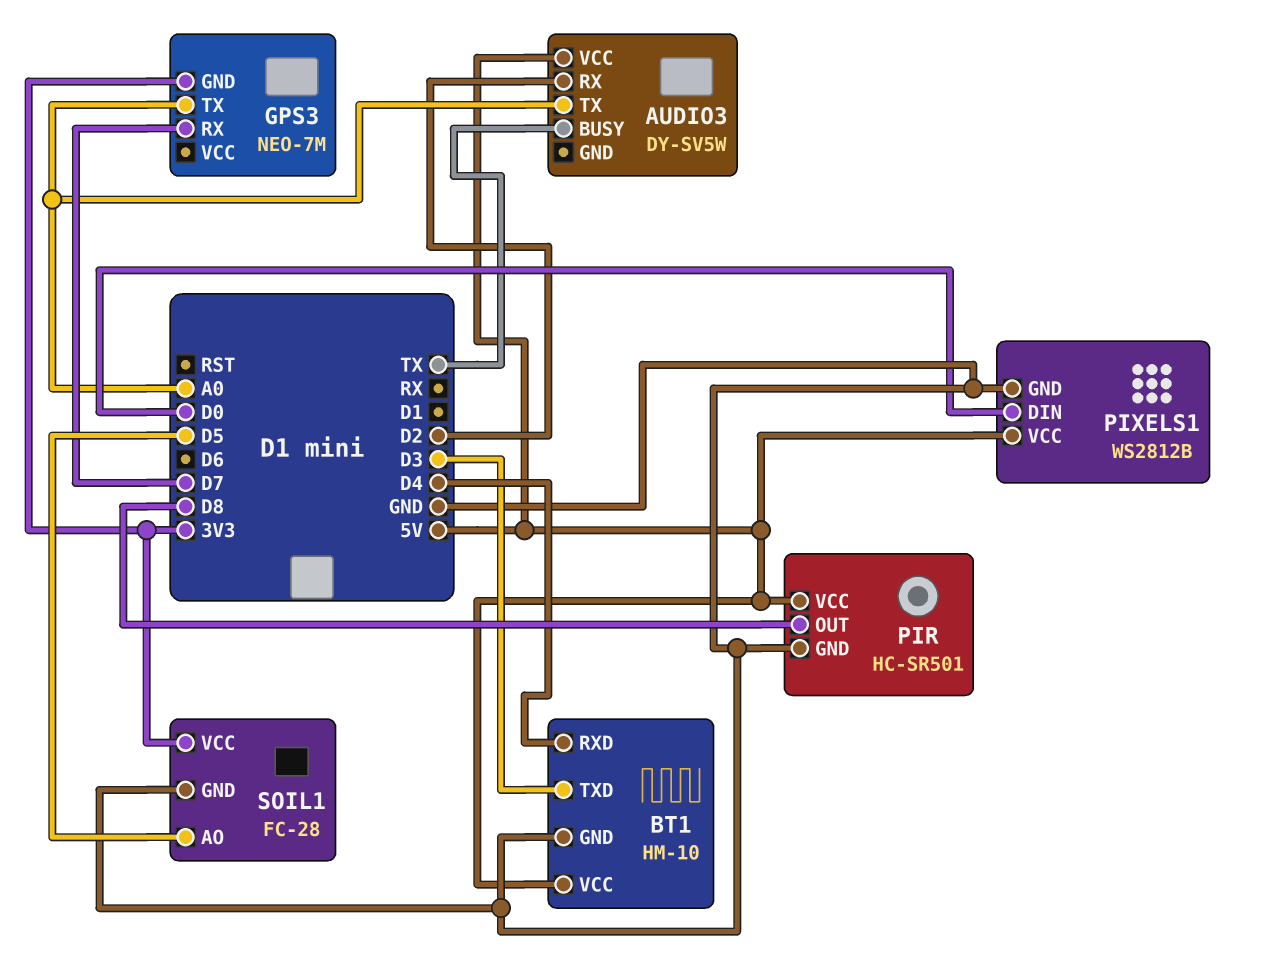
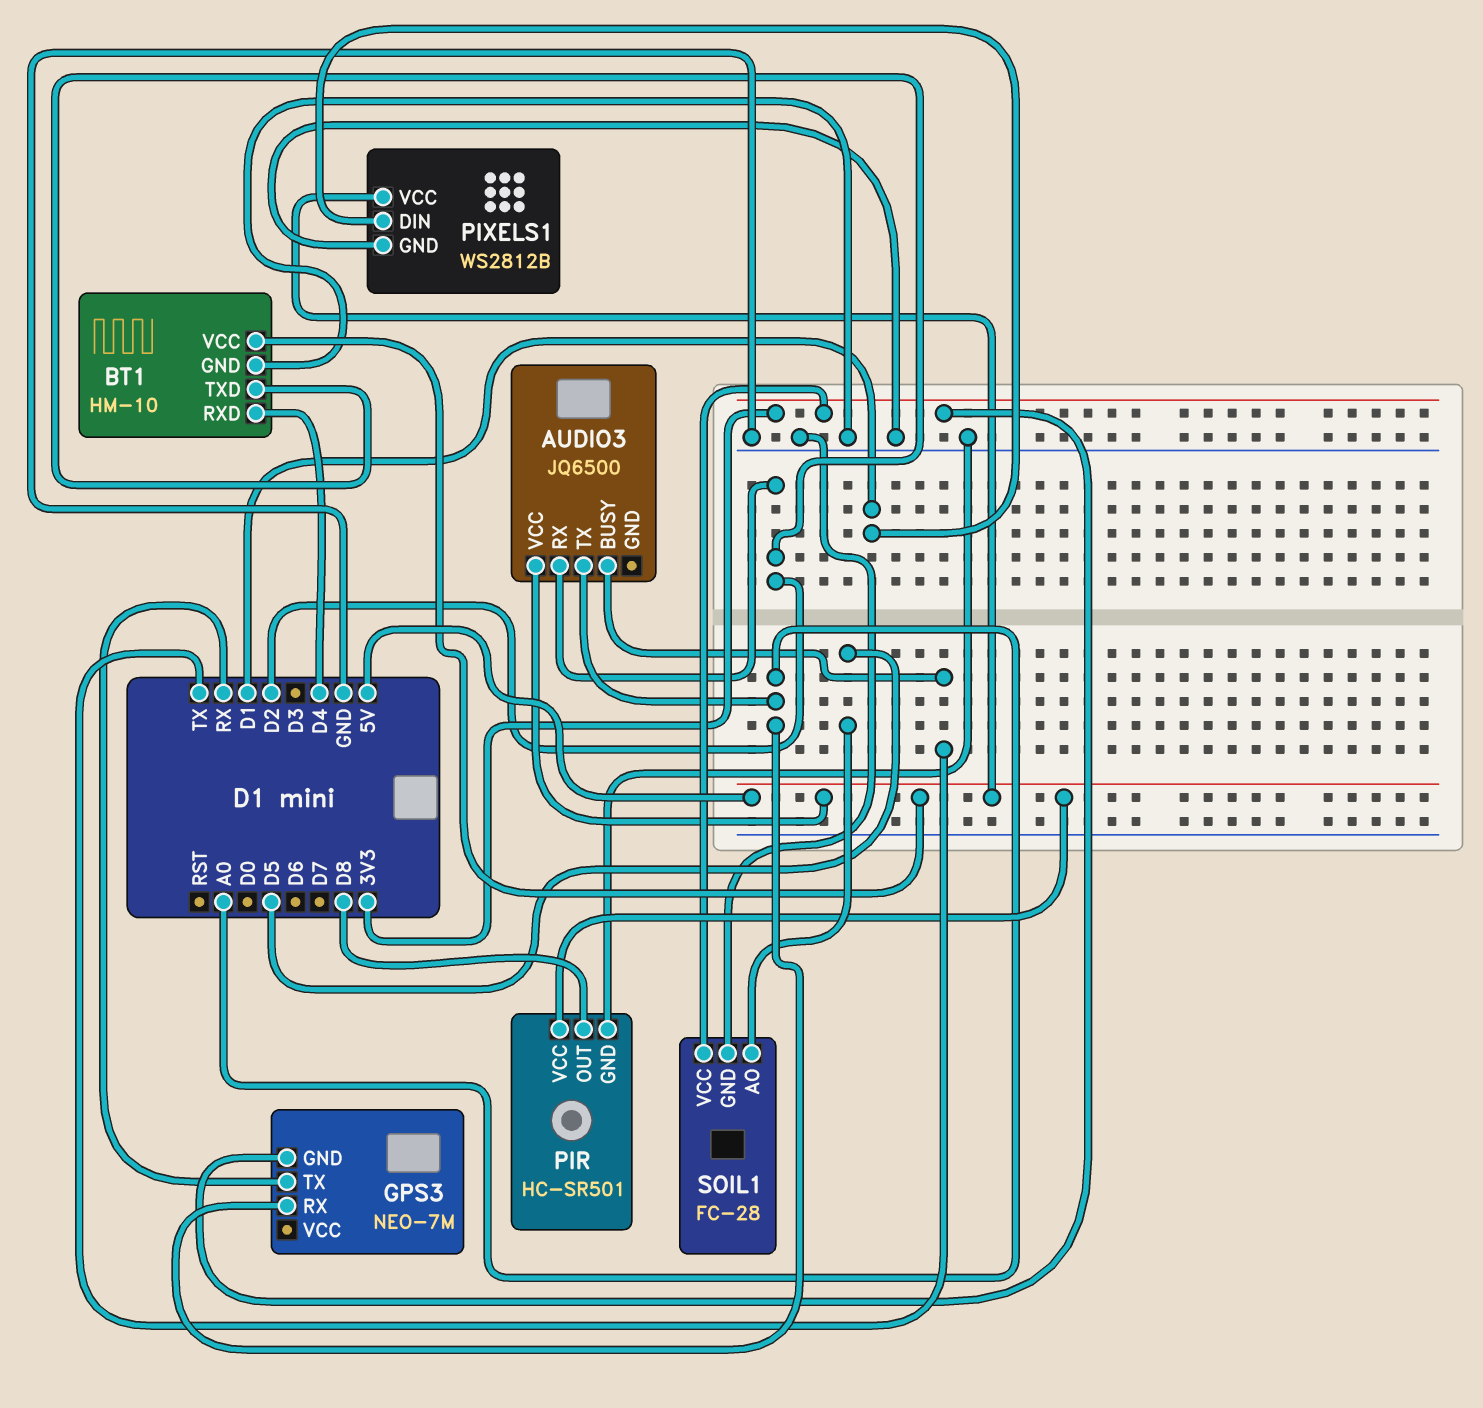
AUDIO3: DY-SV5W -> JQ6500
BT1 pin TXD: D3 -> D2
GPS3 pin RX: D7 -> A0
GPS3 pin TX: A0 -> RX
PIXELS1 pin DIN: D0 -> D1

